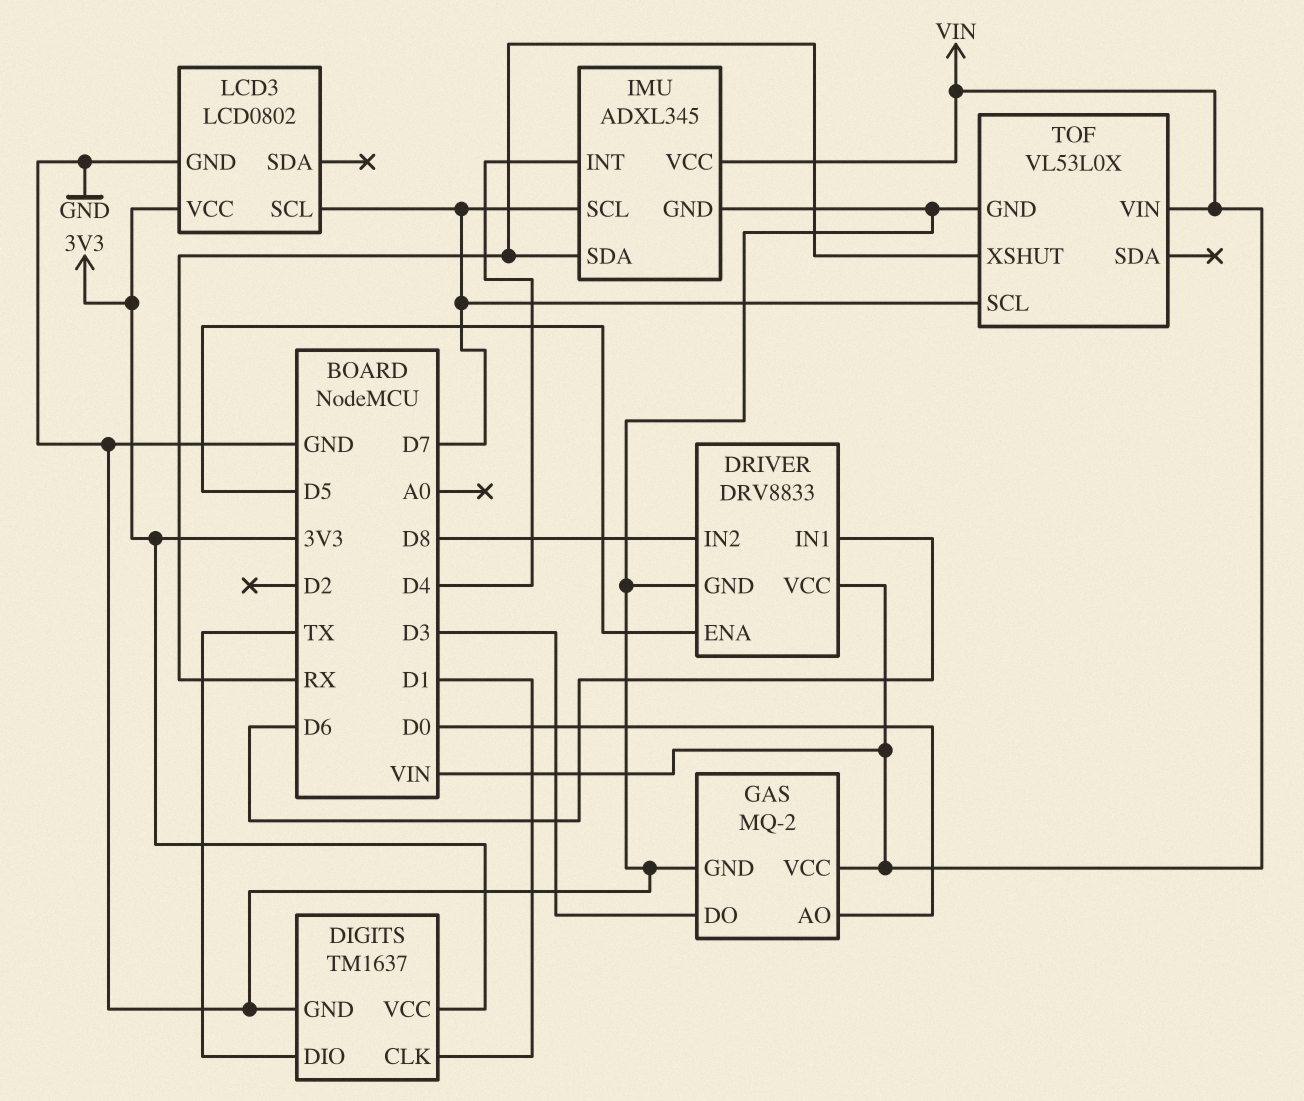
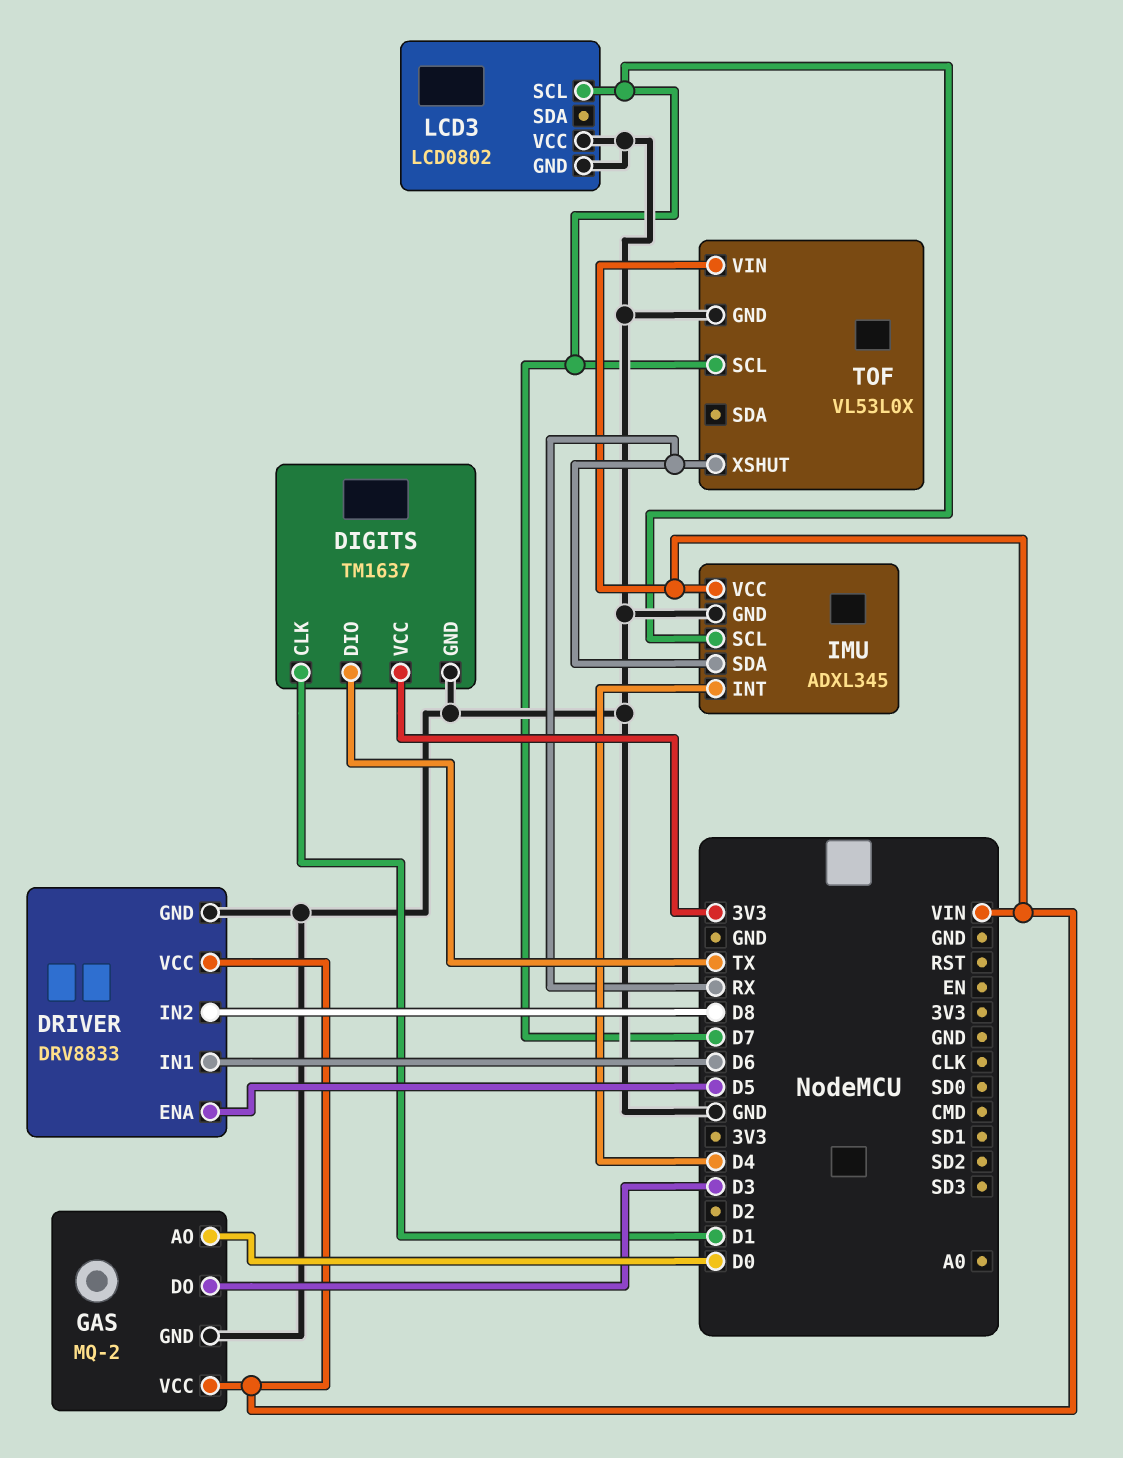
LCD3 pin VCC: 3V3 -> GND

